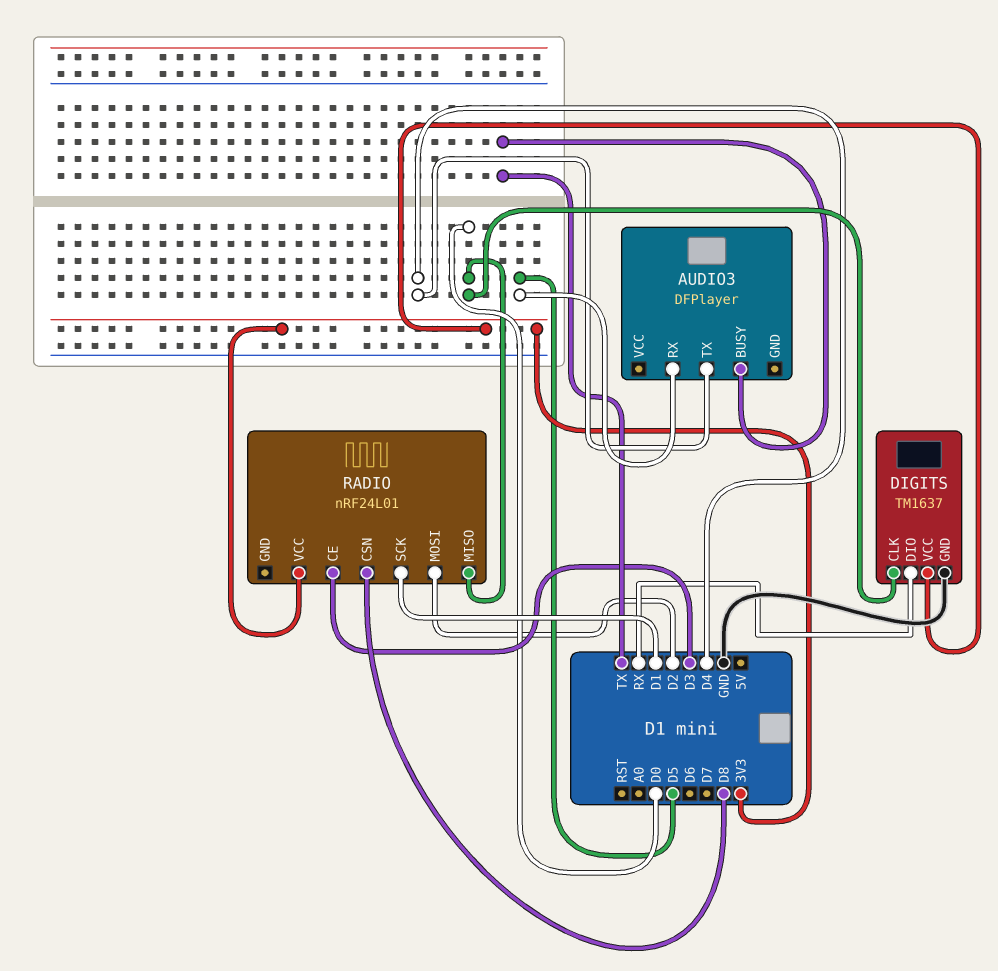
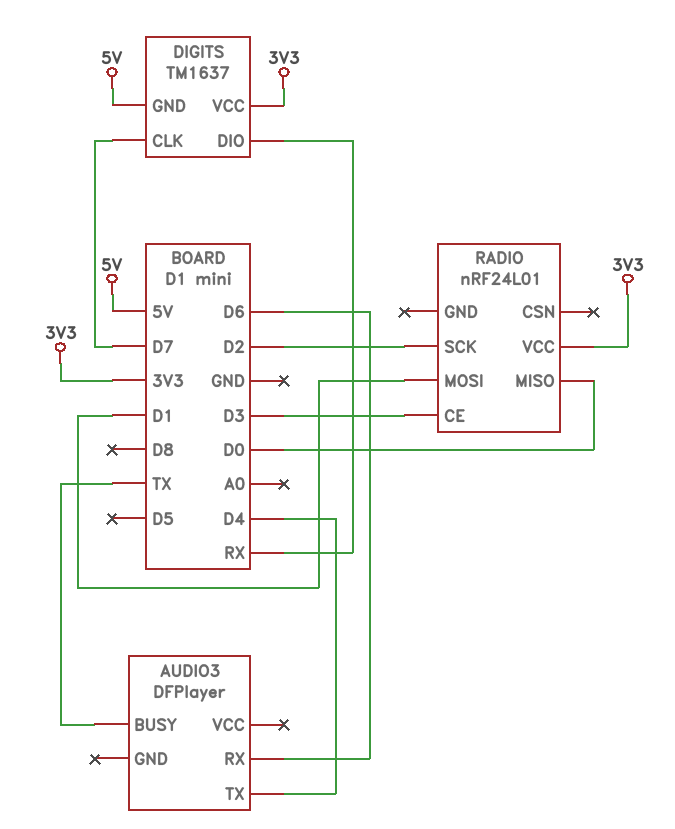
AUDIO3 pin RX: D5 -> D6
DIGITS pin CLK: D0 -> D7
DIGITS pin GND: GND -> 5V
RADIO pin CSN: D8 -> none
RADIO pin MOSI: D2 -> D1
RADIO pin SCK: D1 -> D2

